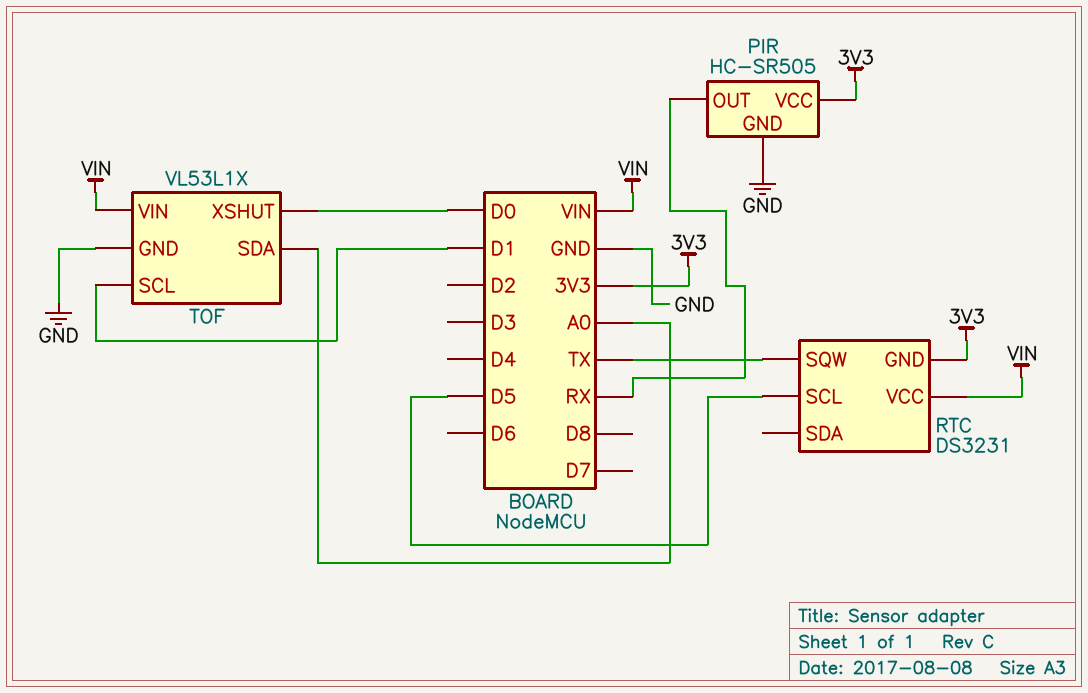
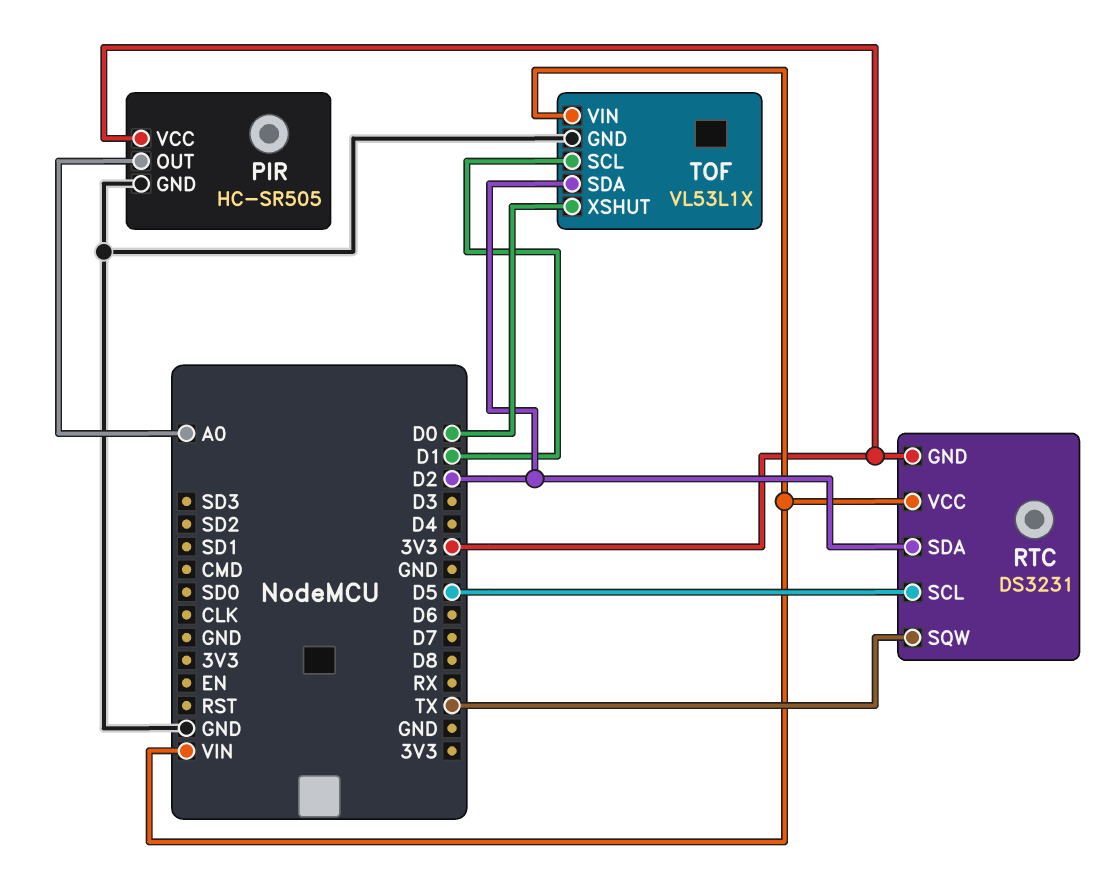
PIR pin OUT: RX -> A0
RTC pin SDA: none -> D2
TOF pin SDA: A0 -> D2

